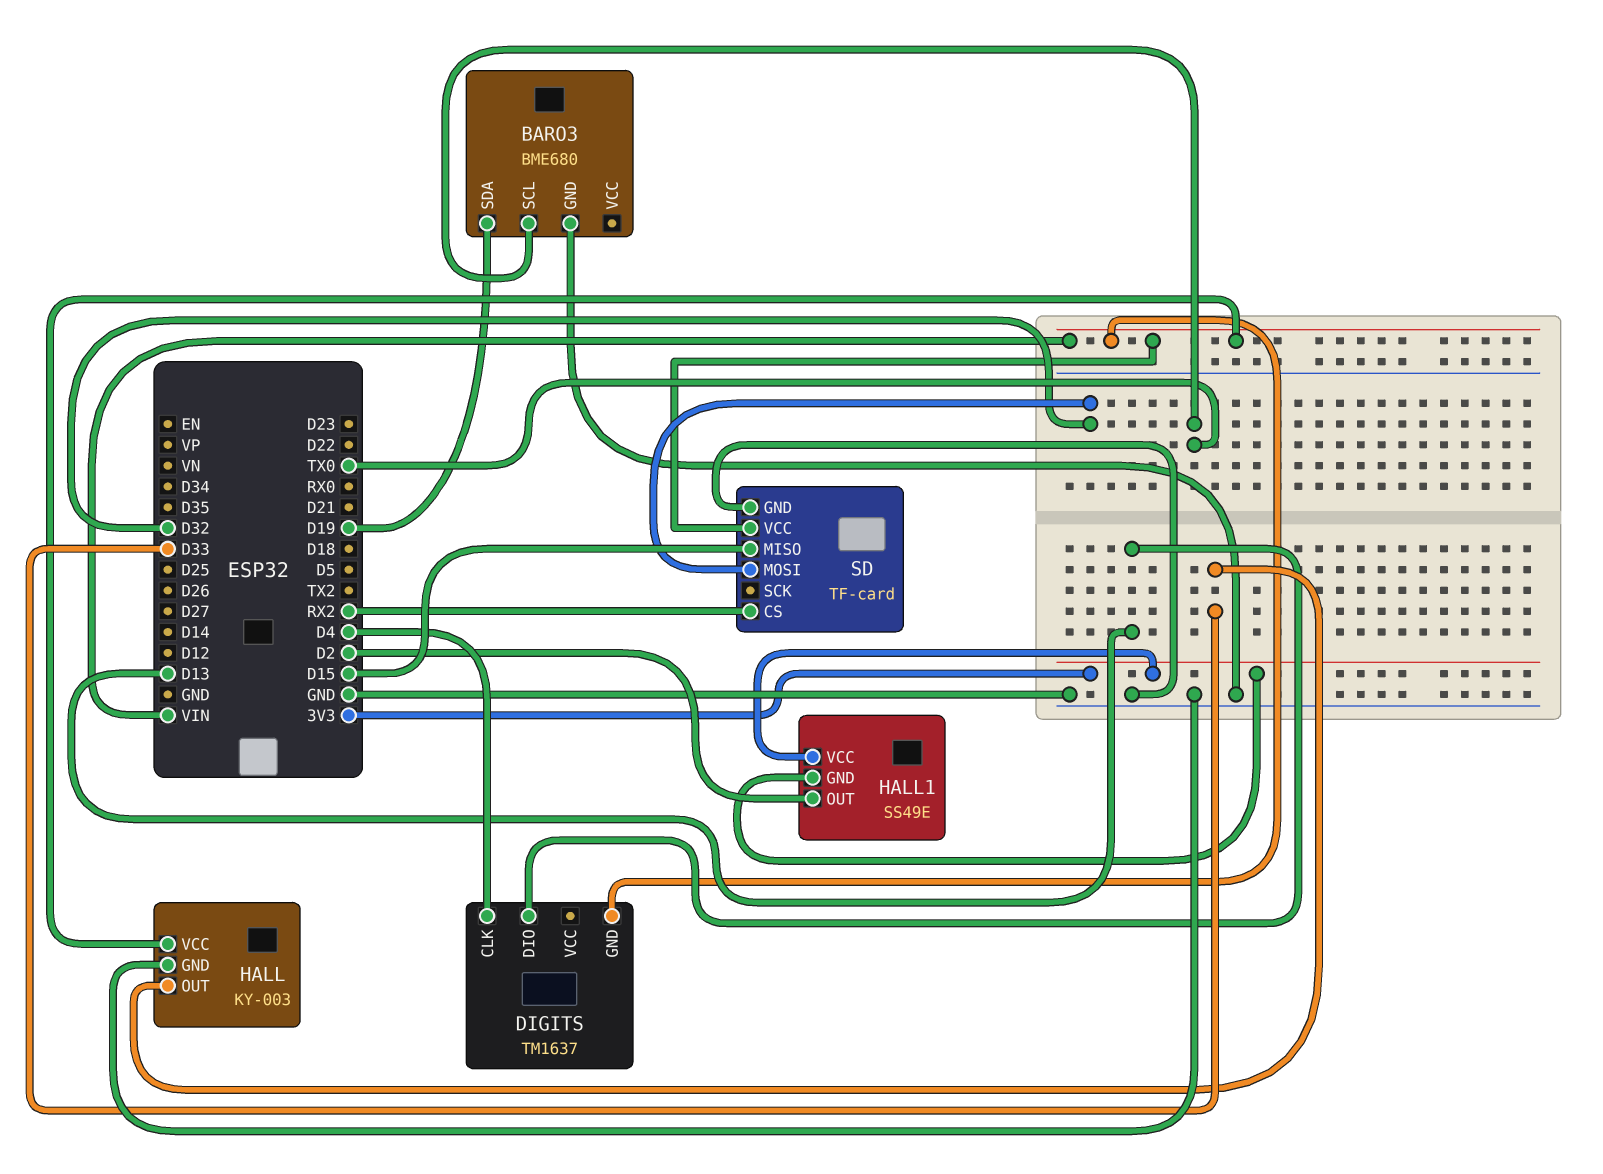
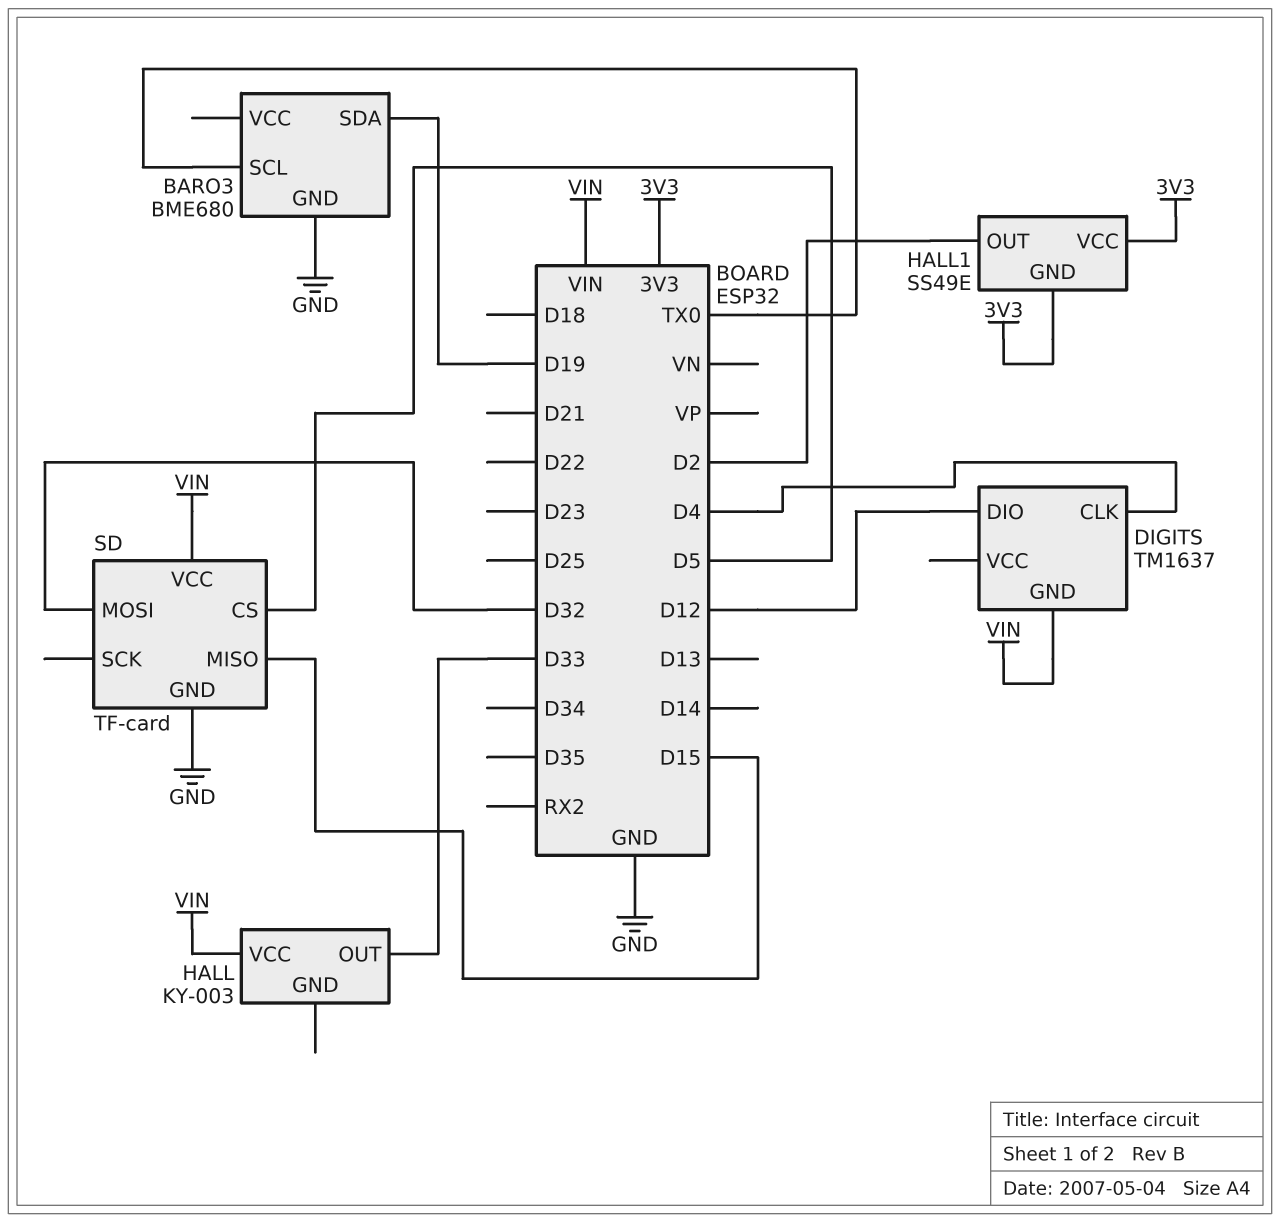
DIGITS pin DIO: D13 -> D12
HALL pin GND: GND -> none
SD pin CS: RX2 -> D5

